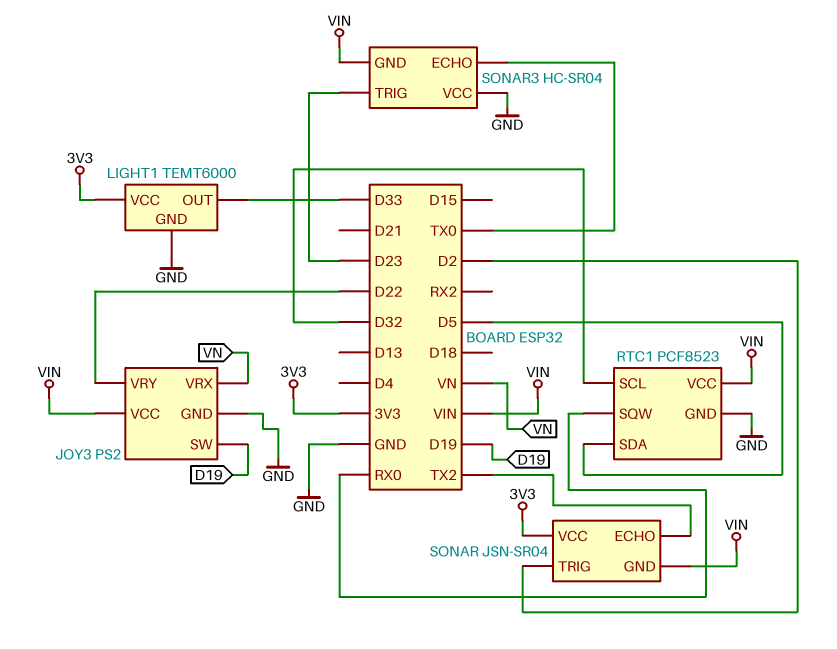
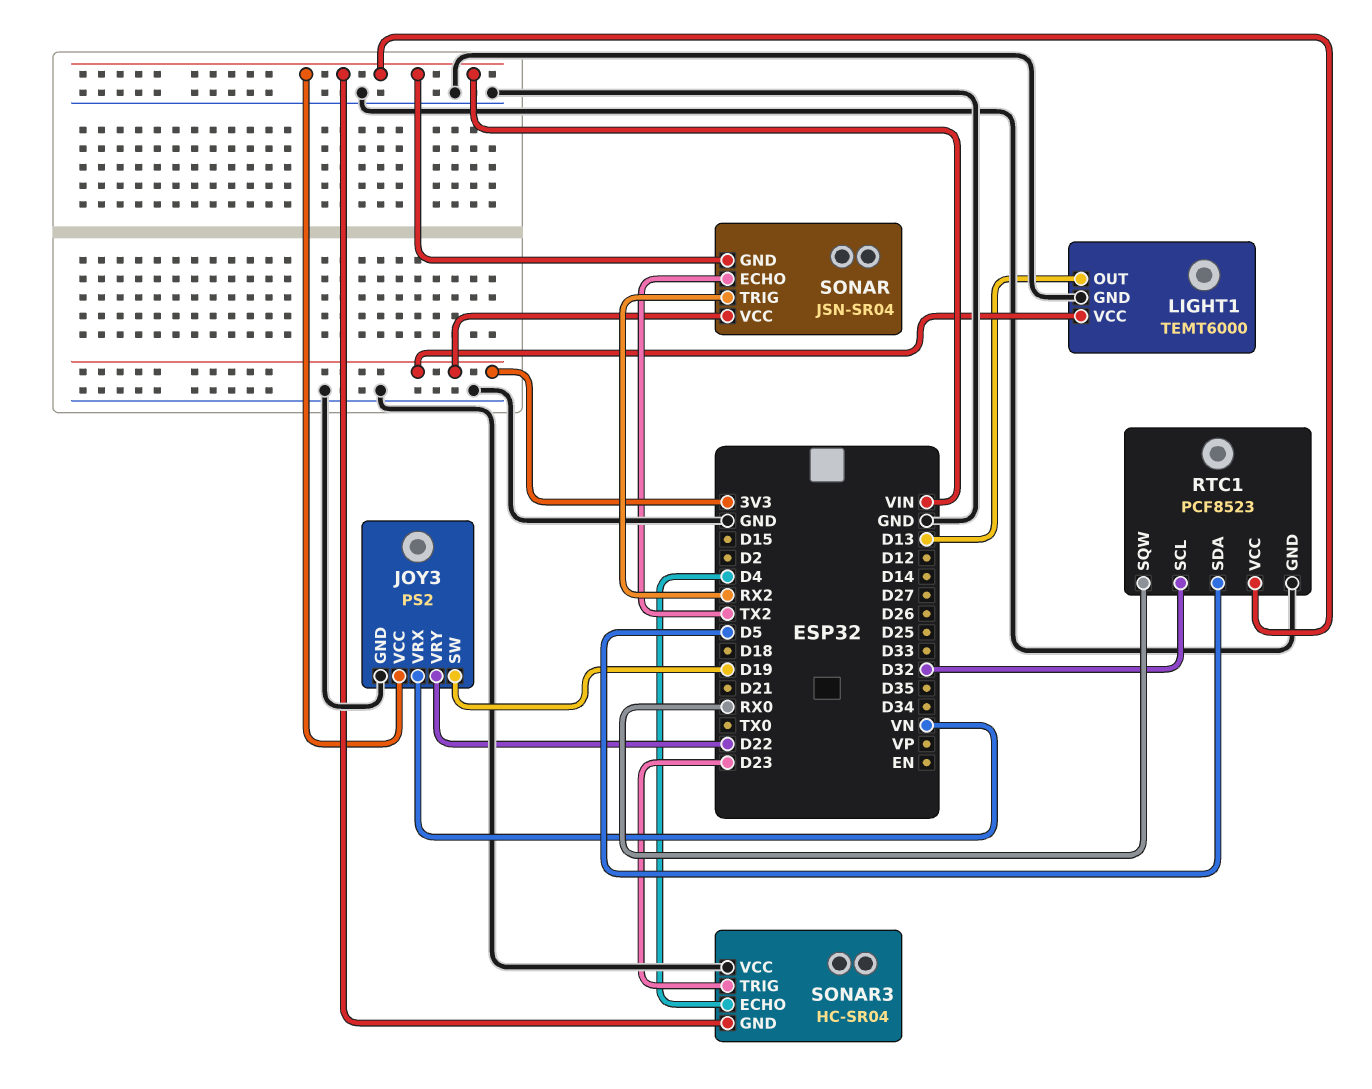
LIGHT1 pin OUT: D33 -> D13
SONAR pin TRIG: D2 -> RX2
SONAR3 pin ECHO: TX0 -> D4

